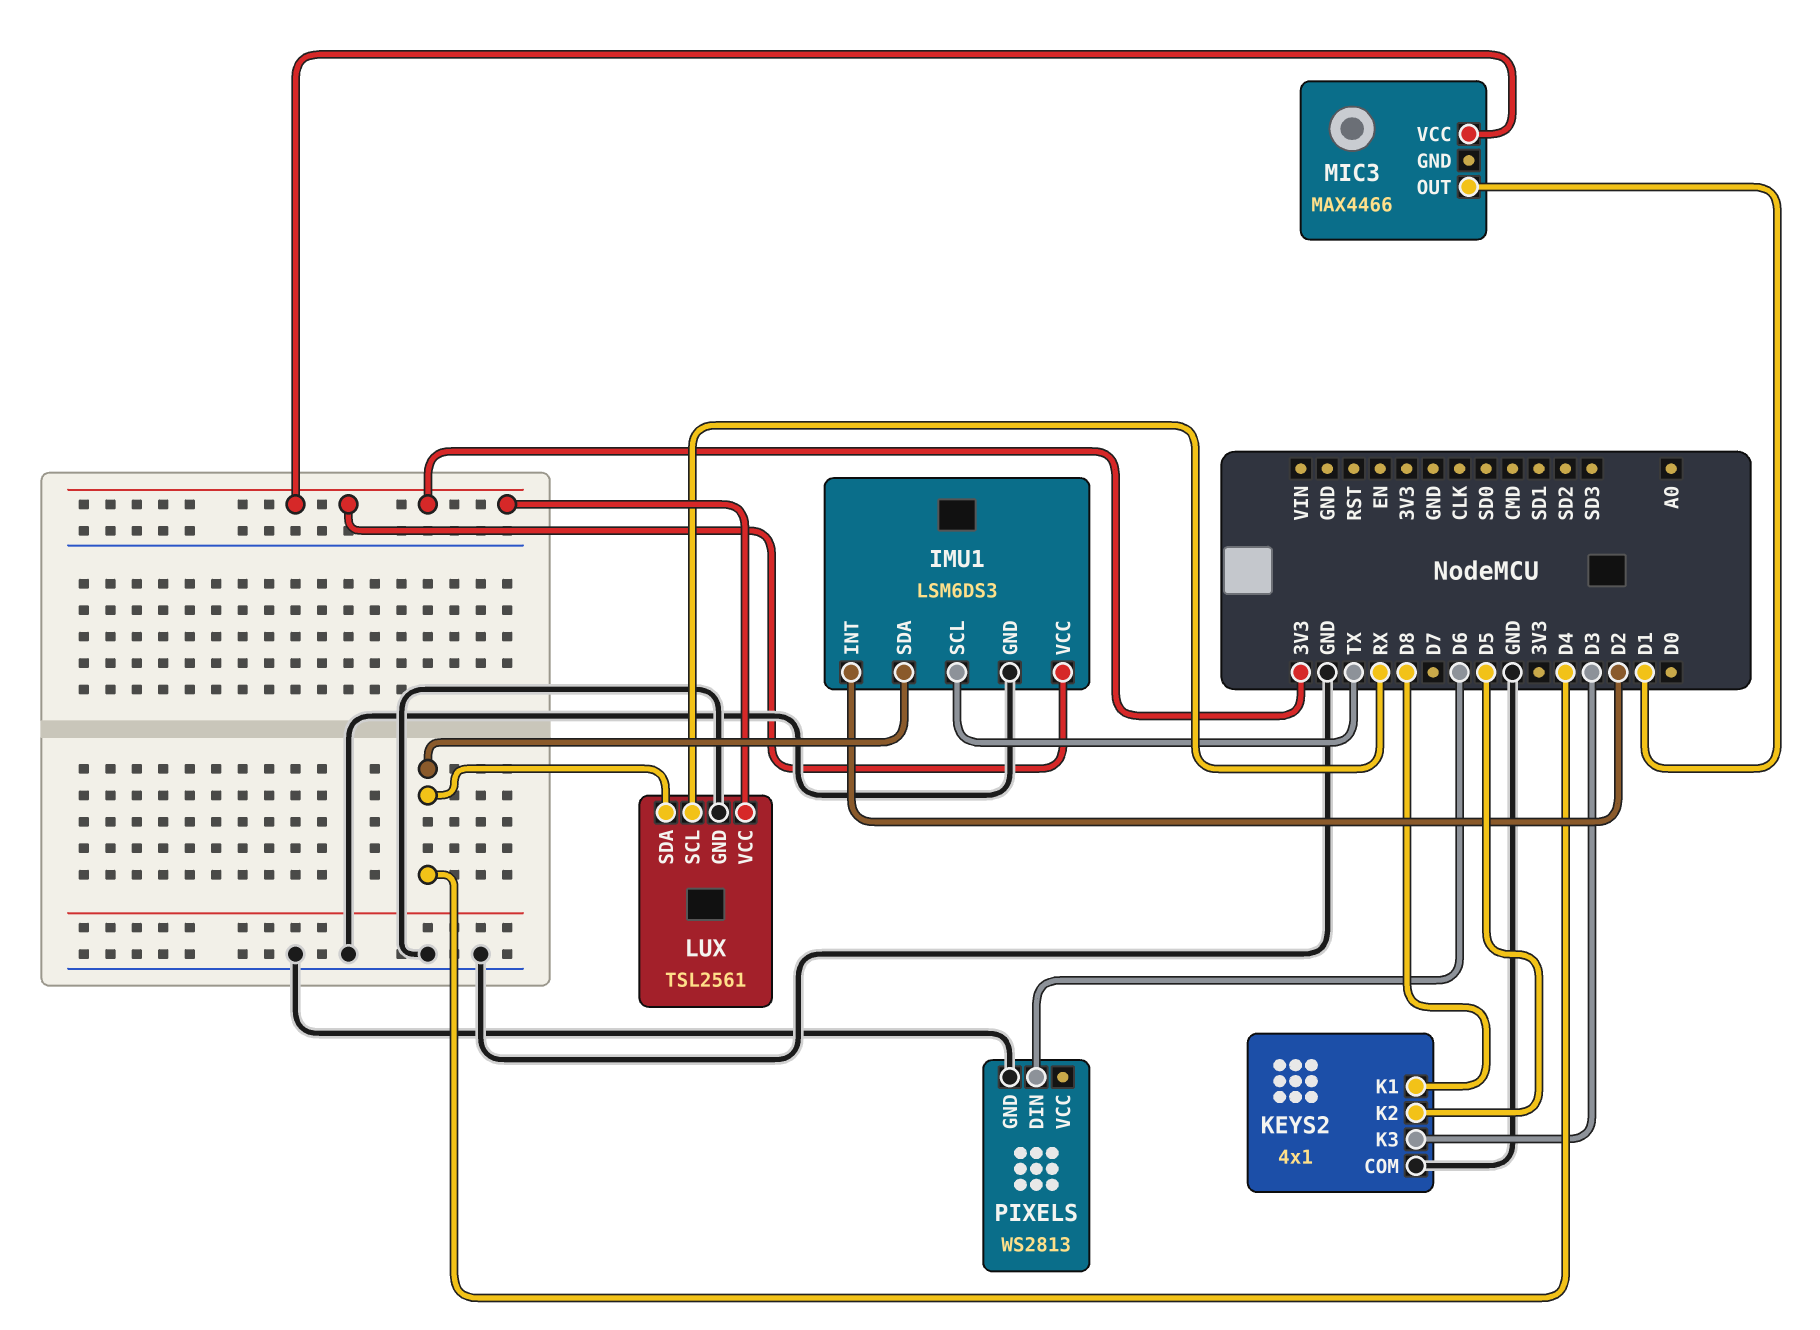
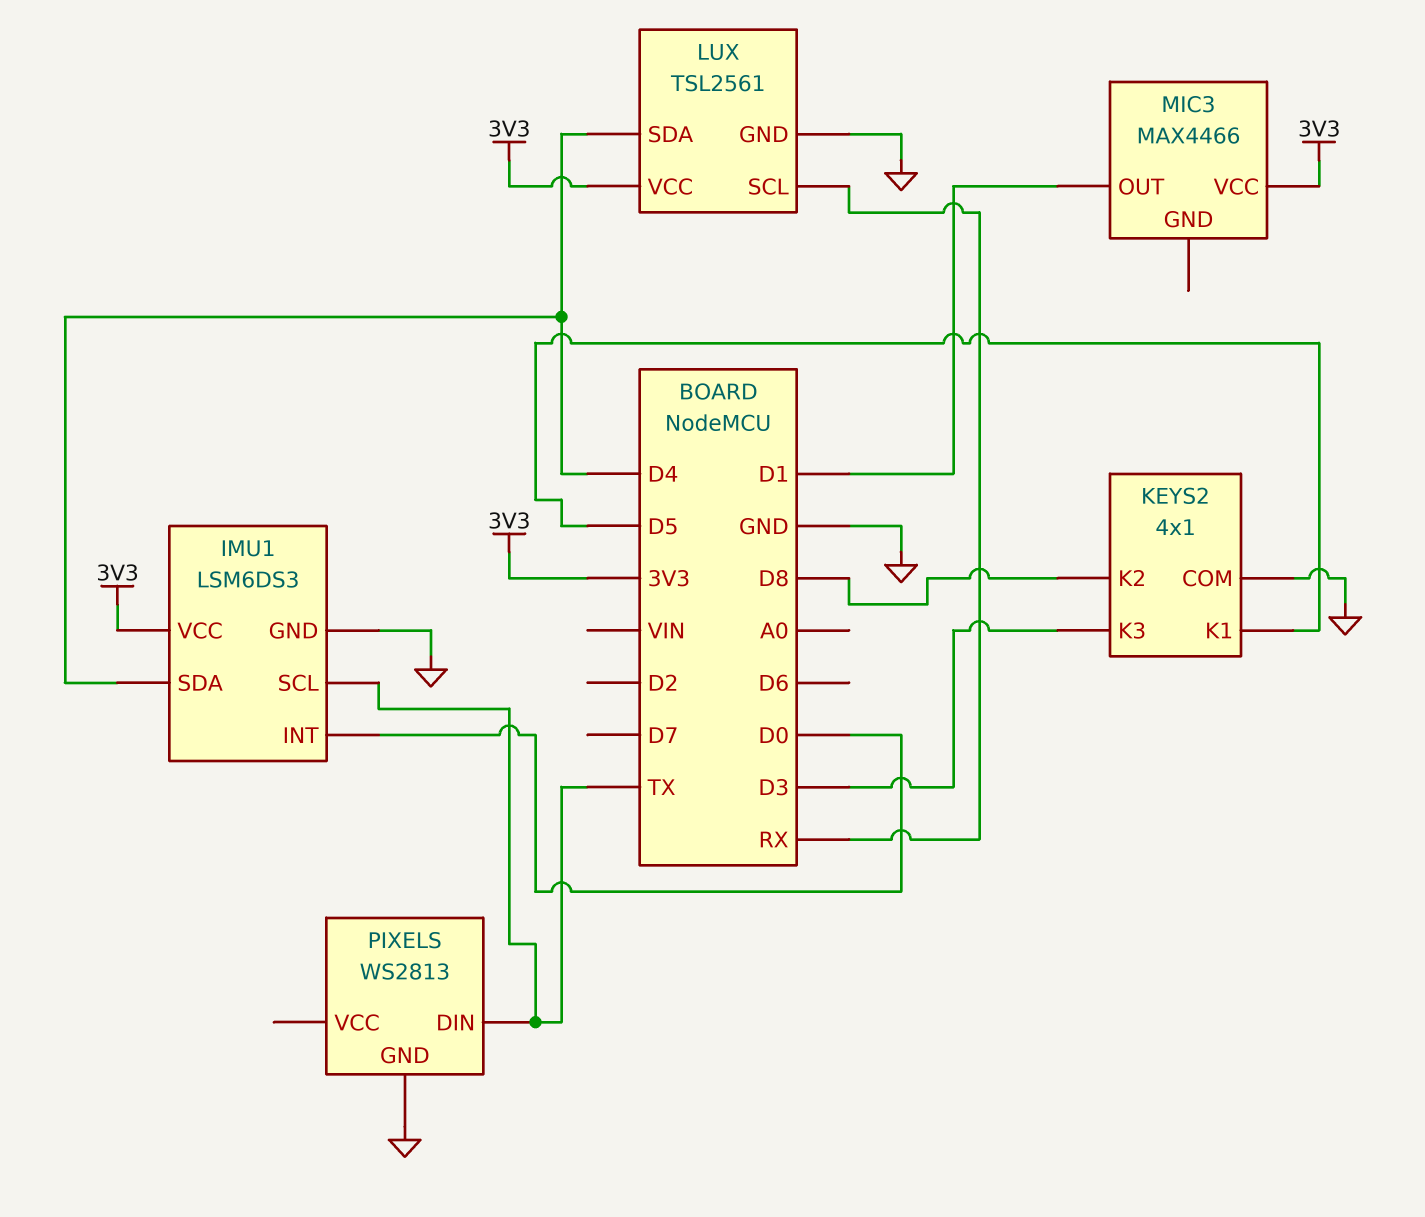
IMU1 pin INT: D2 -> D0
KEYS2 pin K1: D8 -> D5
KEYS2 pin K2: D5 -> D8
PIXELS pin DIN: D6 -> TX

